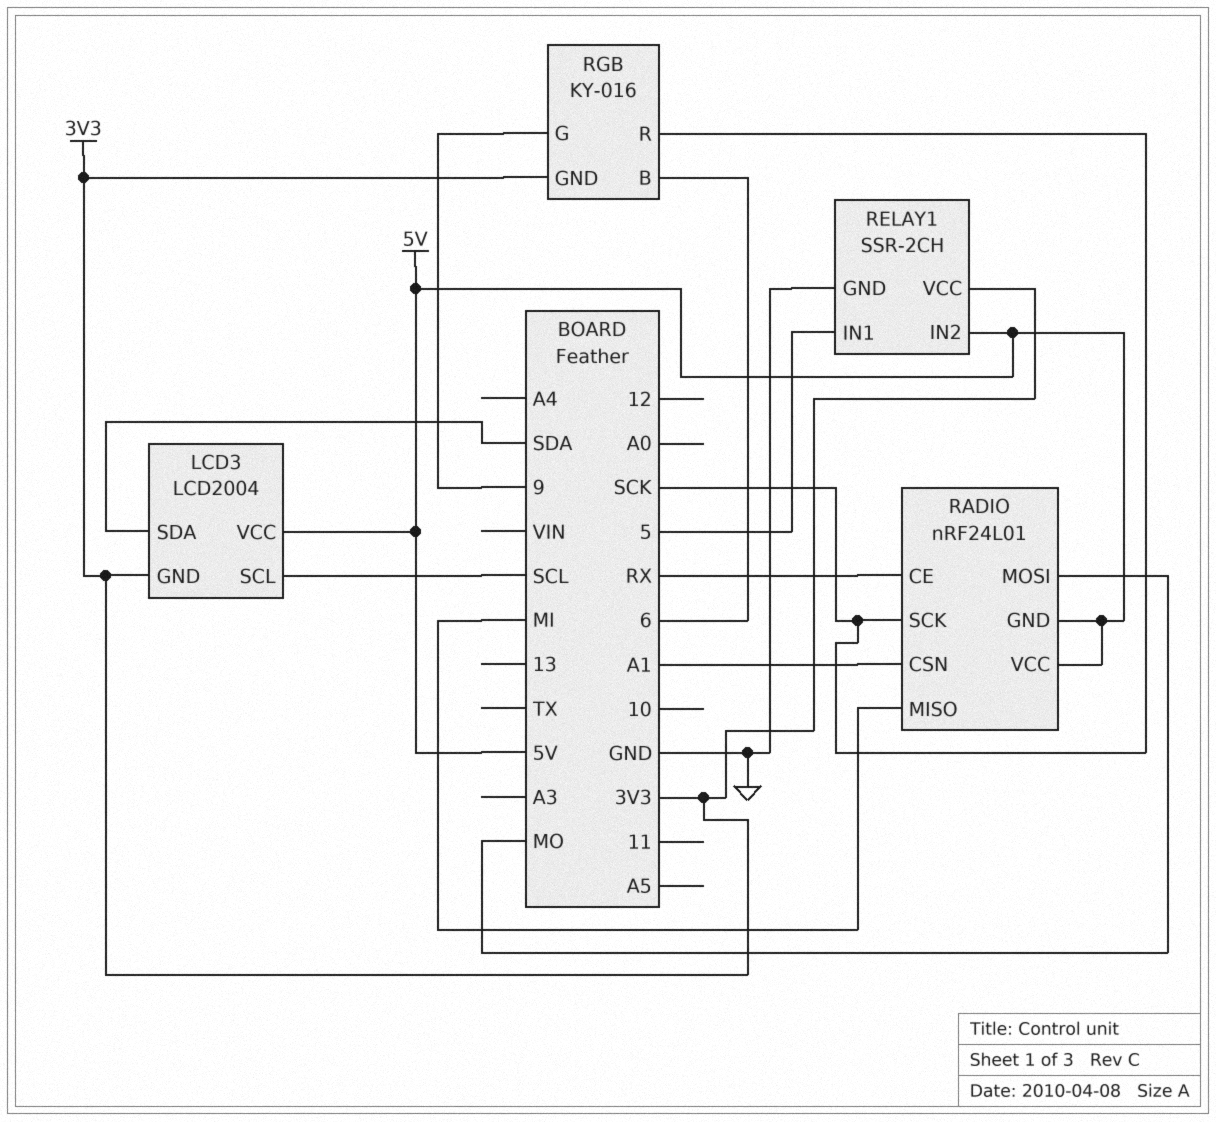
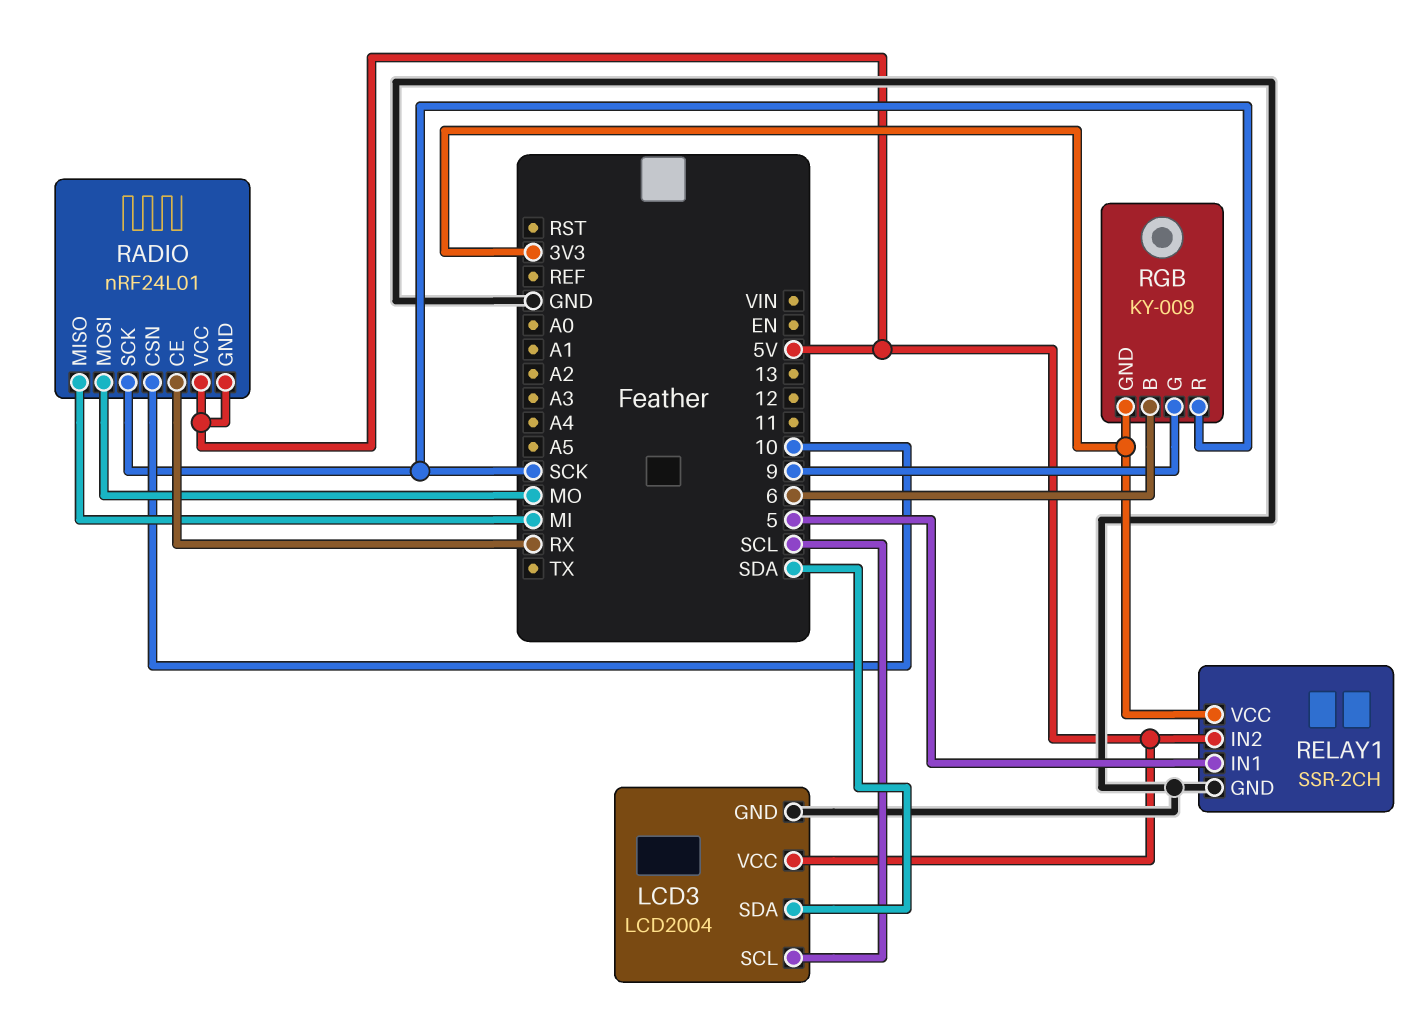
LCD3 pin GND: 3V3 -> GND
RADIO pin CSN: A1 -> 10
RGB: KY-016 -> KY-009

